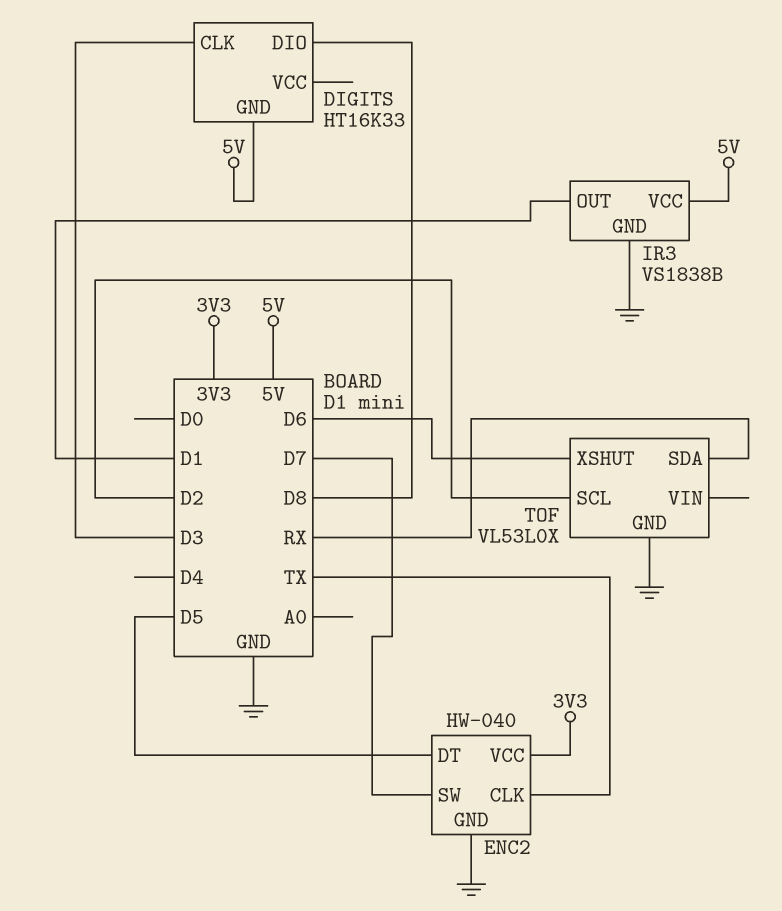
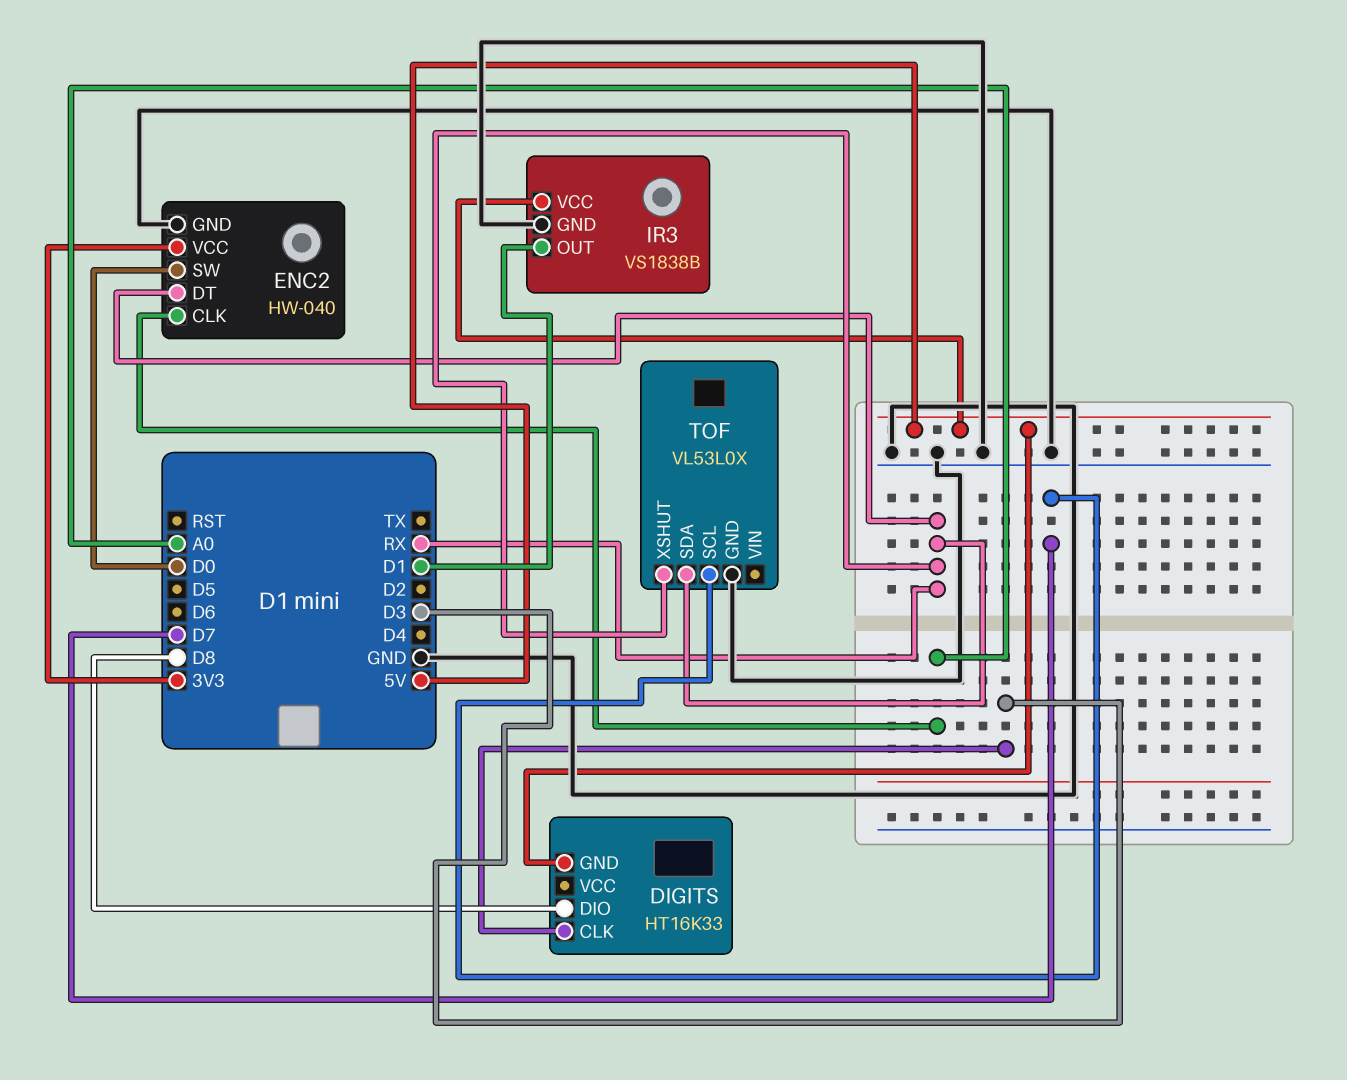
ENC2 pin CLK: TX -> A0
ENC2 pin DT: D5 -> RX
ENC2 pin SW: D7 -> D0
TOF pin SCL: D2 -> D7
TOF pin XSHUT: D6 -> RX

